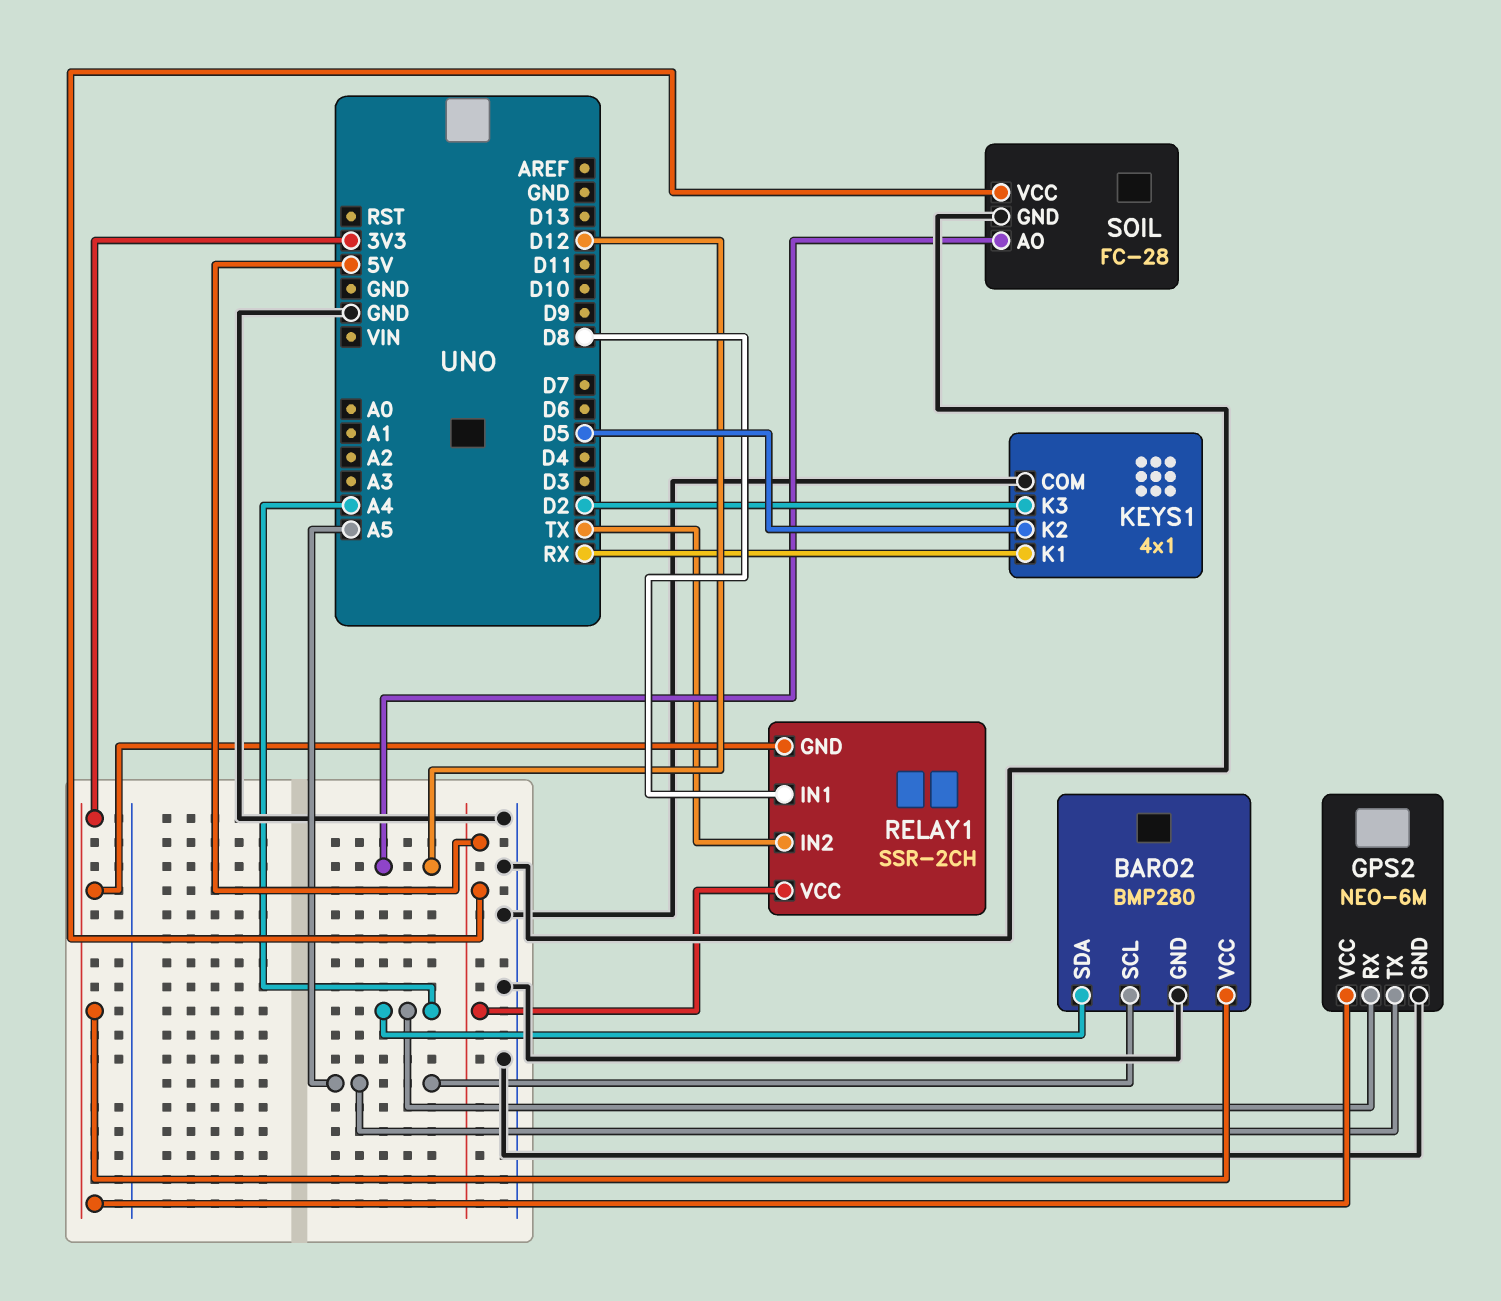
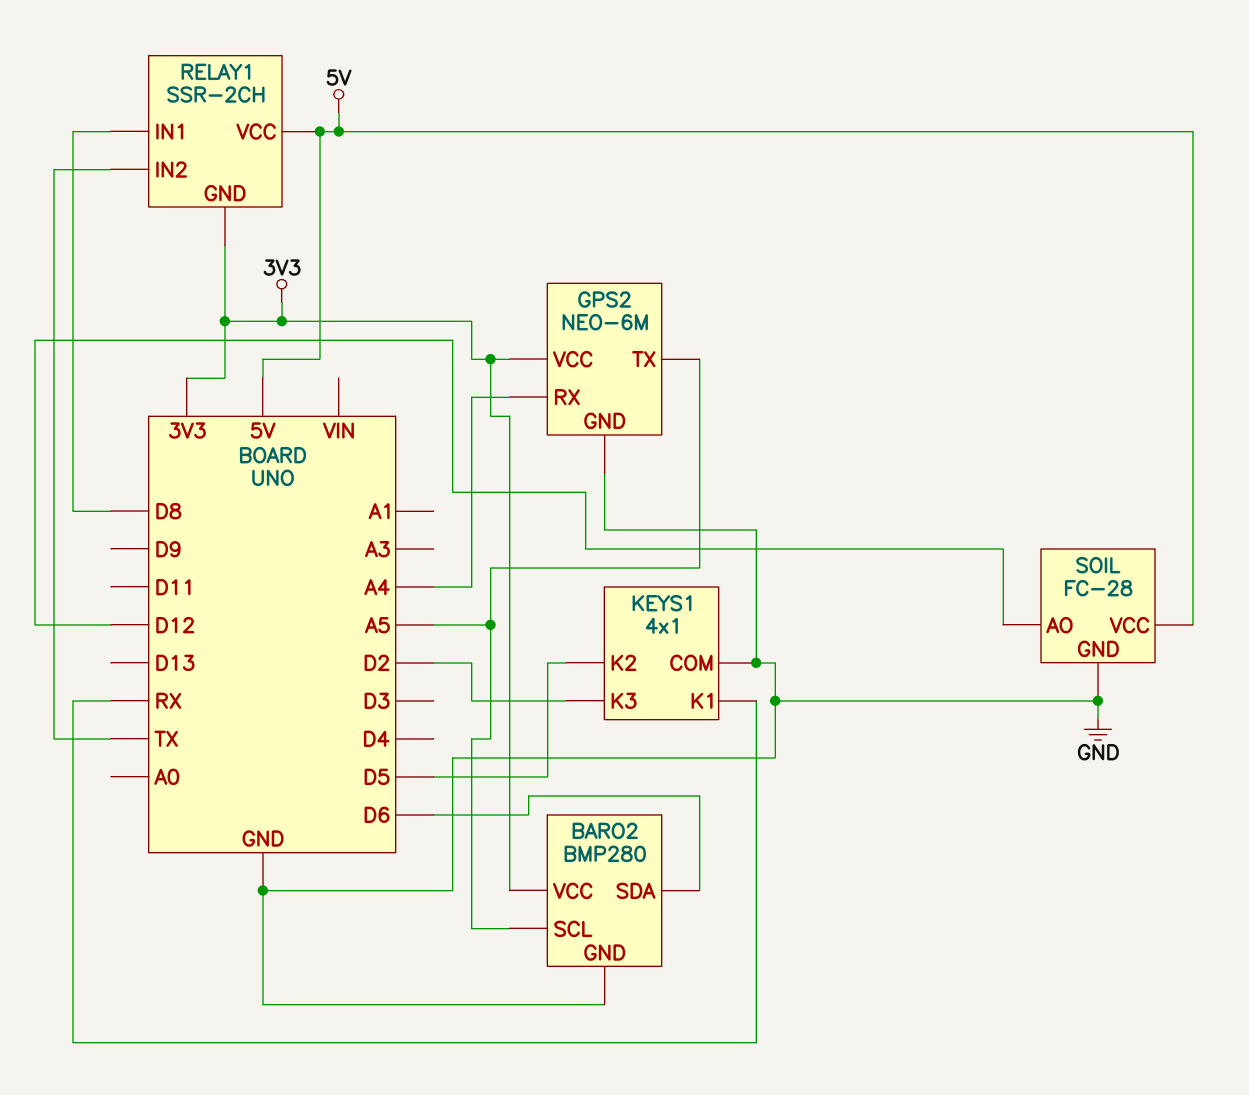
BARO2 pin SDA: A4 -> D6

